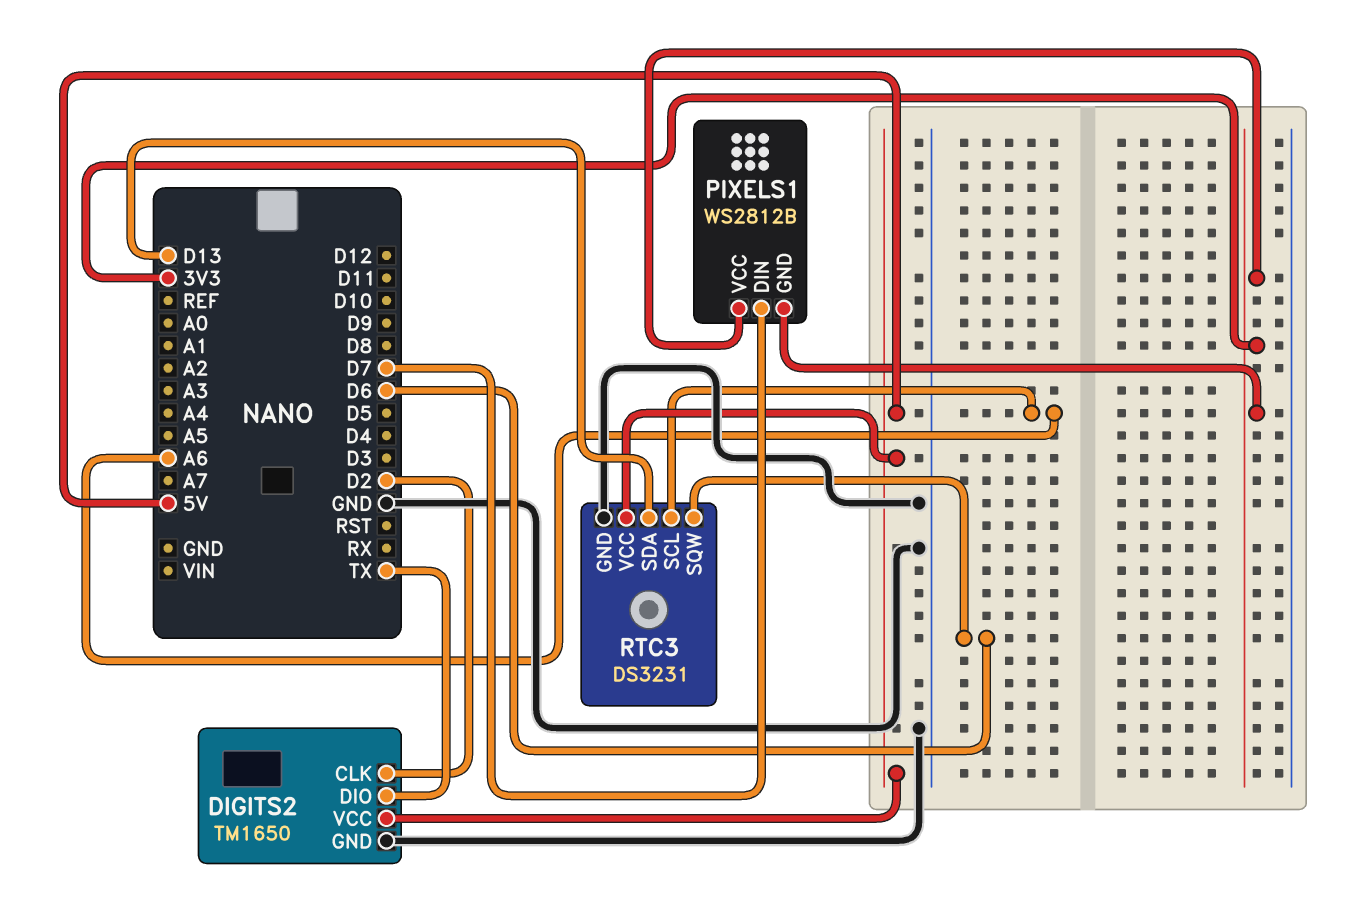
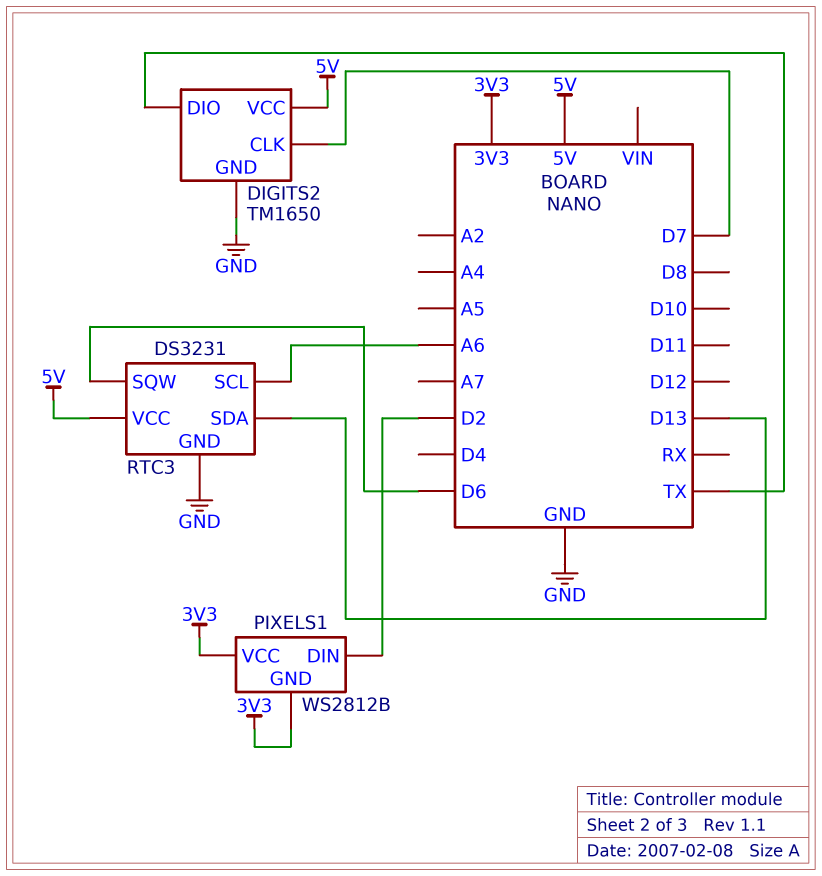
DIGITS2 pin CLK: D2 -> D7
PIXELS1 pin DIN: D7 -> D2

